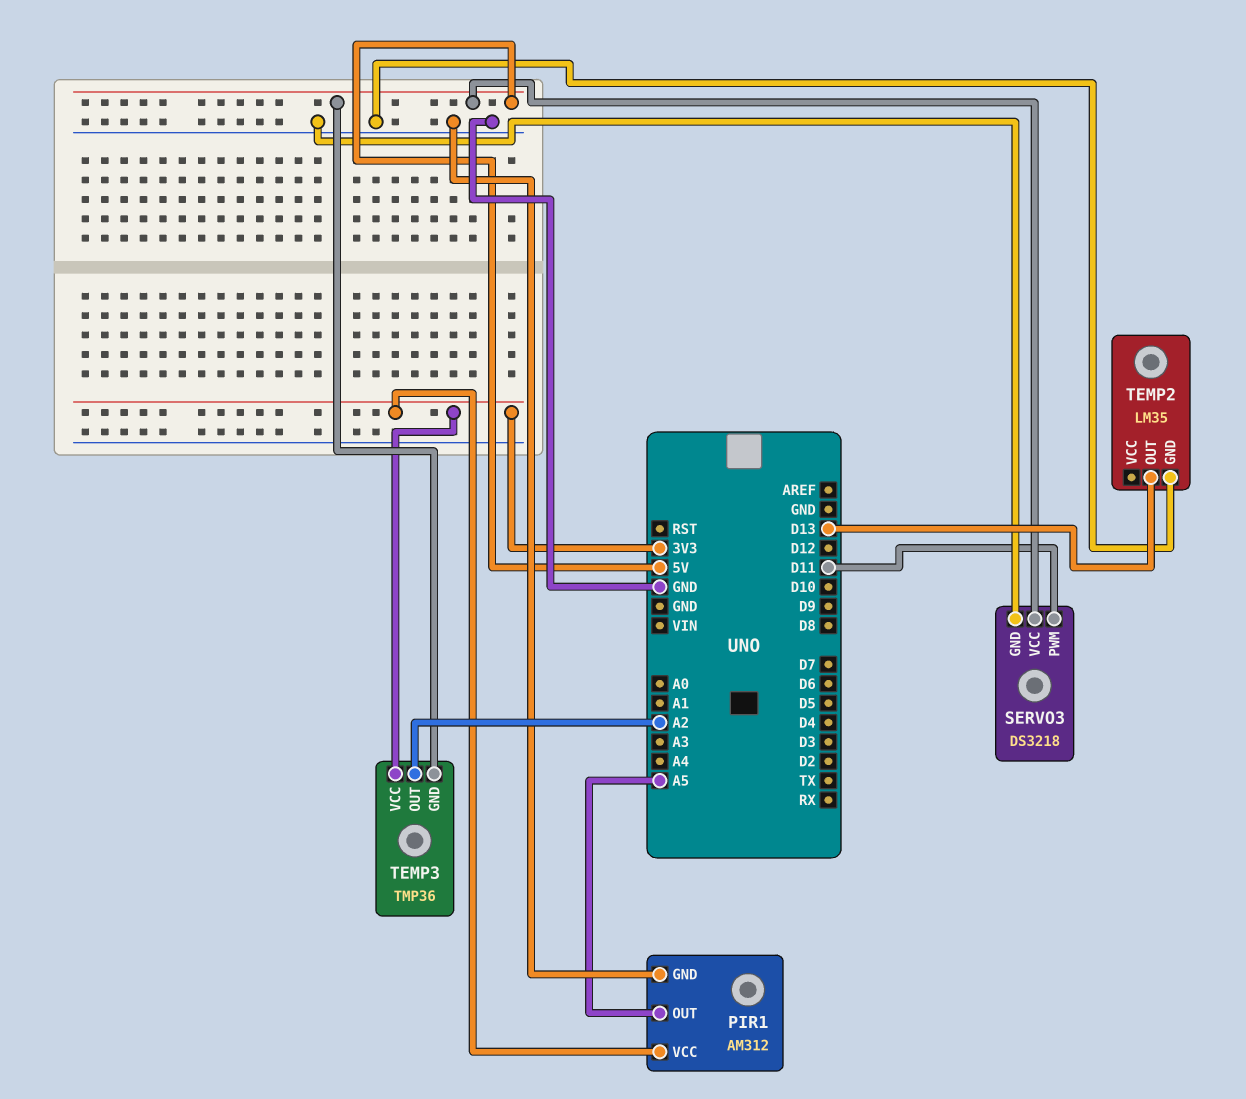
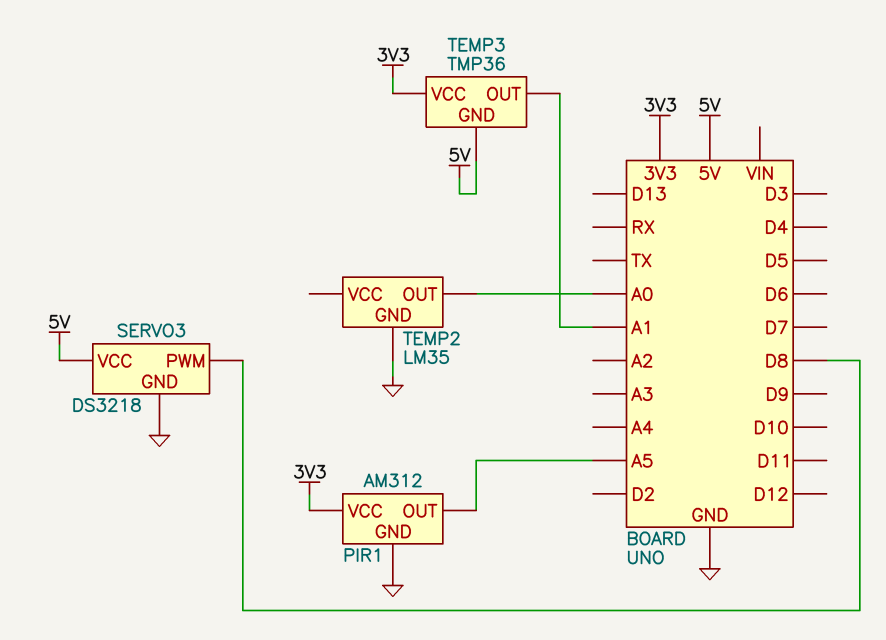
SERVO3 pin PWM: D11 -> D8
TEMP2 pin OUT: D13 -> A0
TEMP3 pin OUT: A2 -> A1

